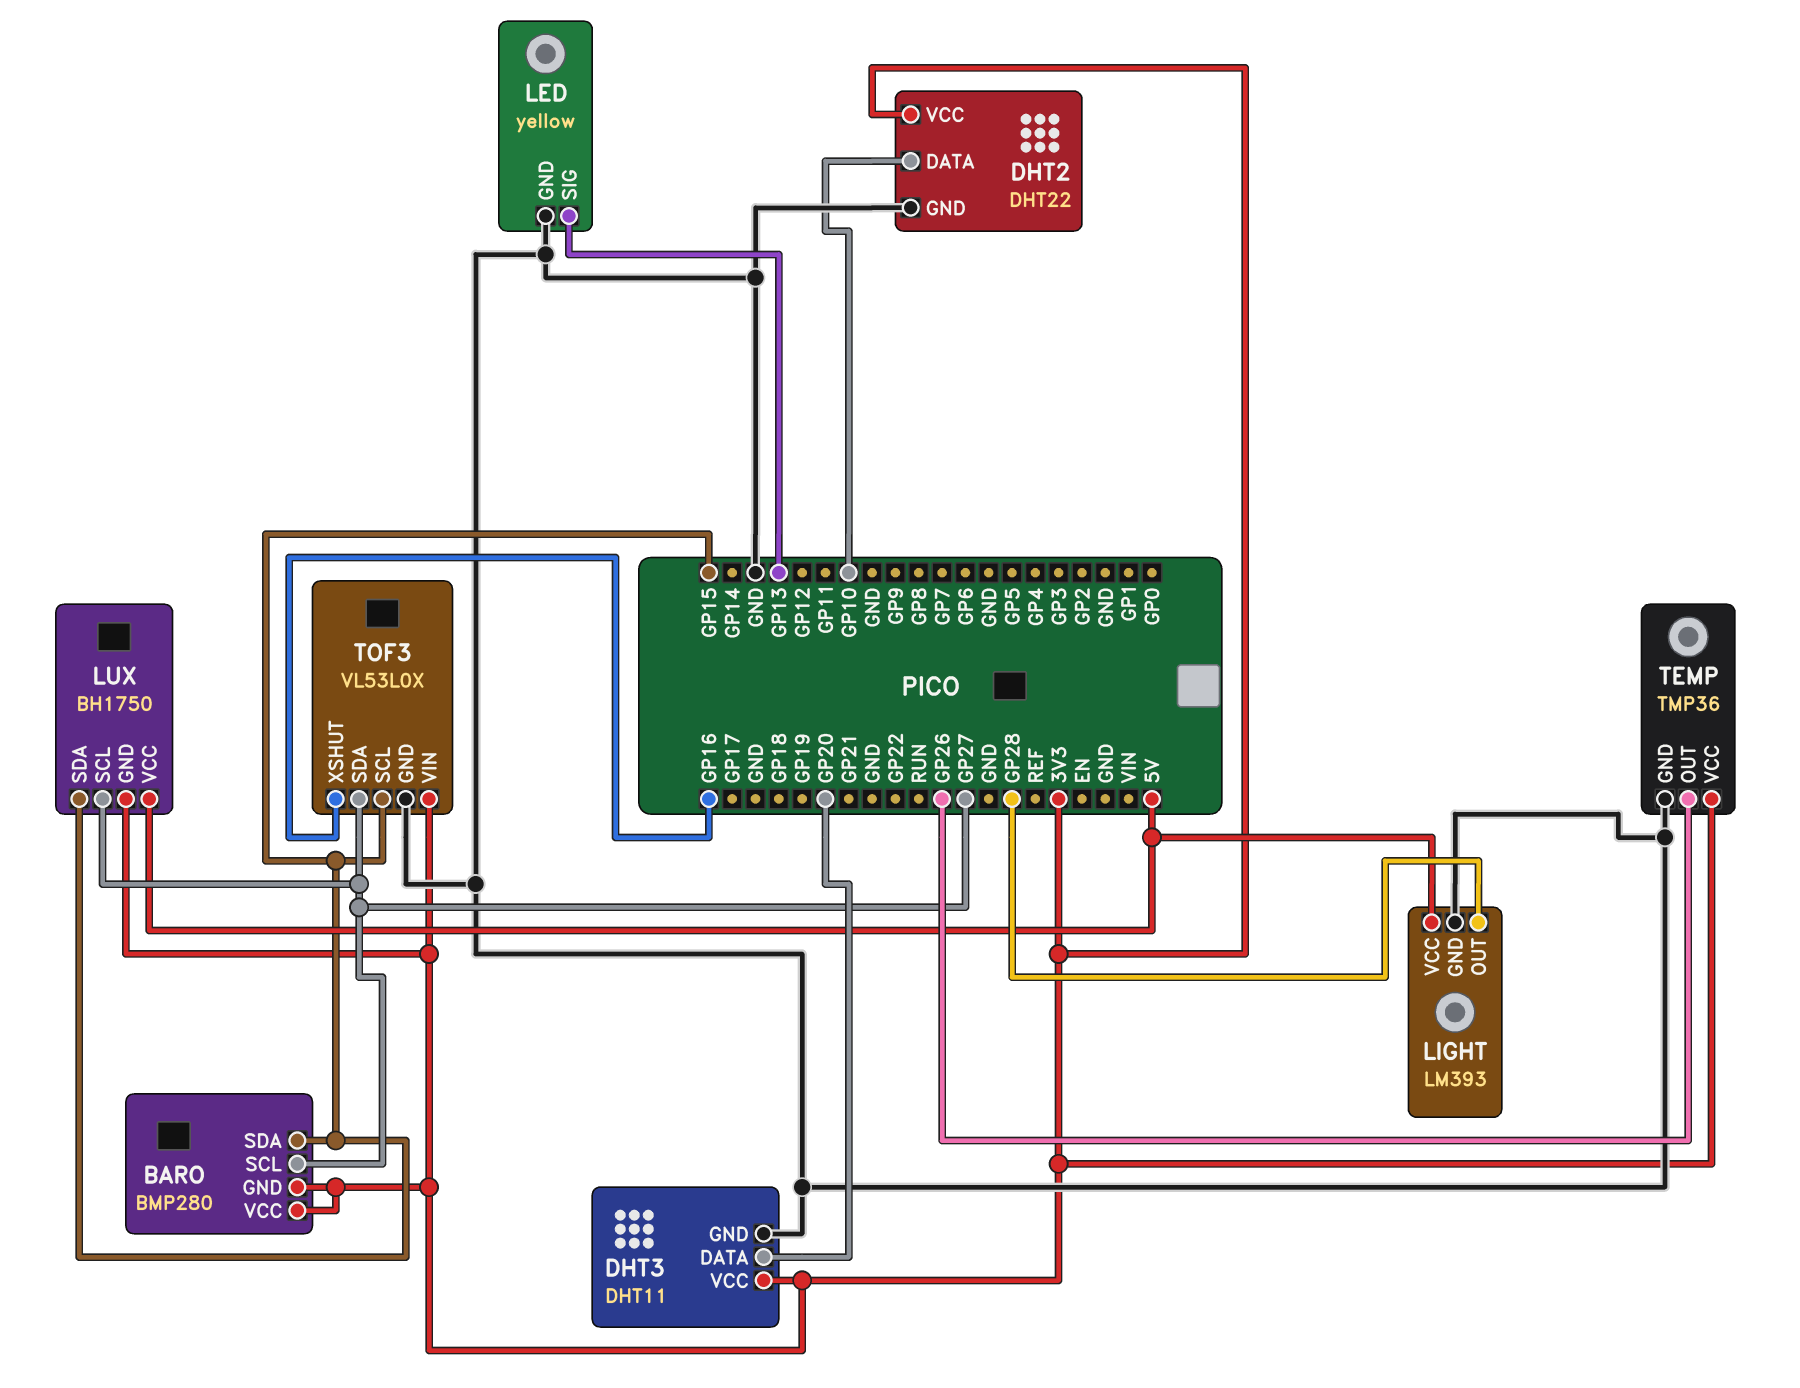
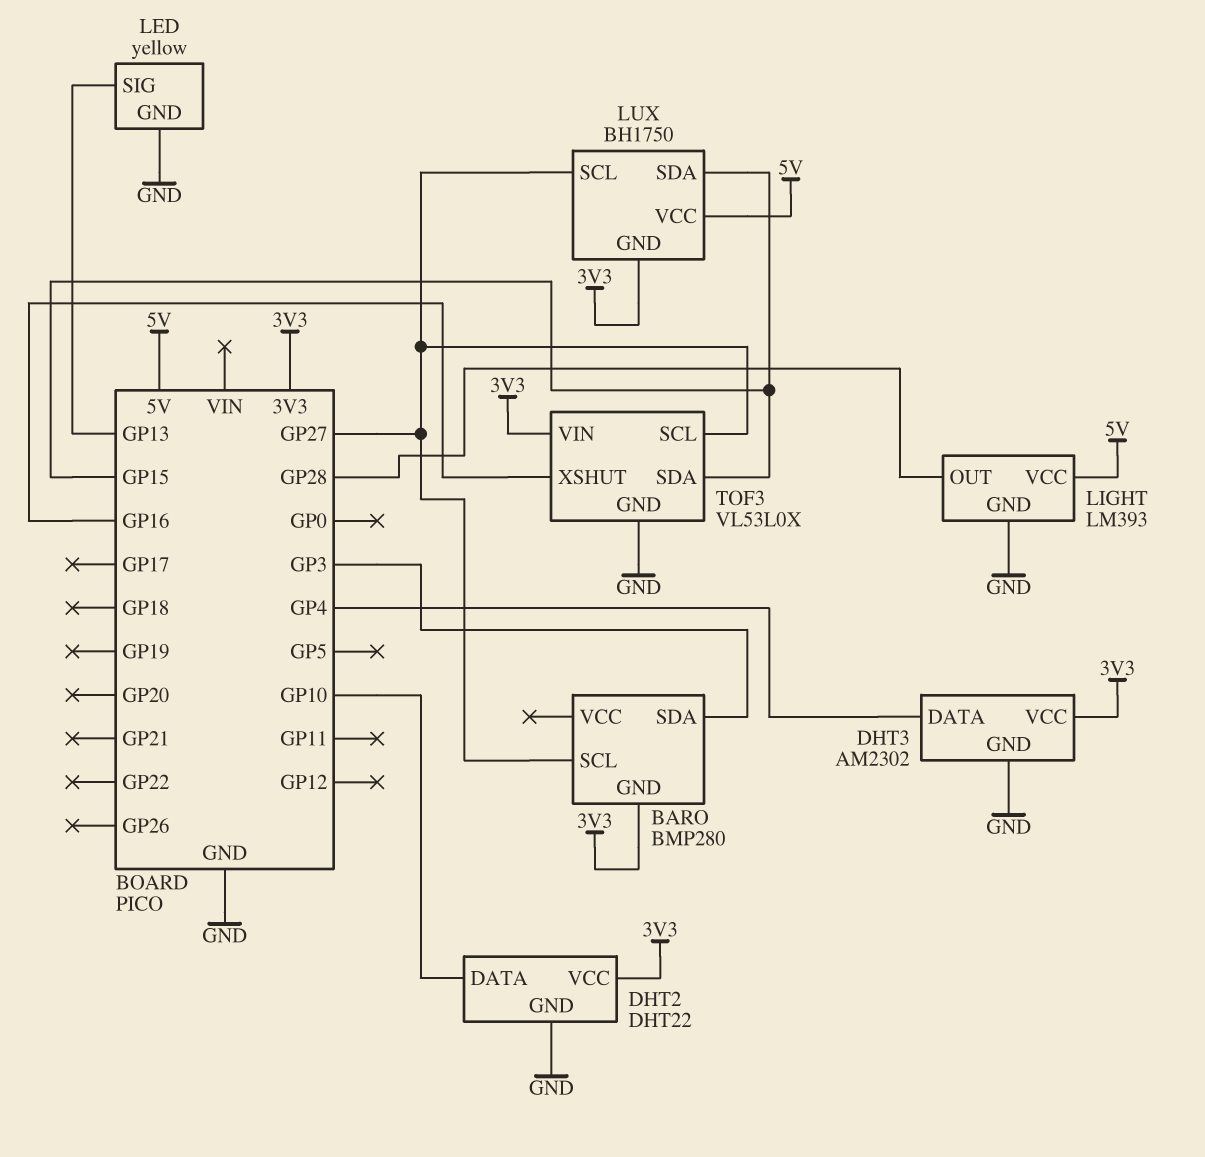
BARO pin SDA: GP15 -> GP3
BARO pin VCC: 3V3 -> none
DHT3: DHT11 -> AM2302
DHT3 pin DATA: GP20 -> GP4
TEMP: TMP36 -> none
TEMP pin GND: GND -> none
TEMP pin OUT: GP26 -> none
TEMP pin VCC: 3V3 -> none
TOF3 pin SCL: GP15 -> GP27
TOF3 pin SDA: GP27 -> GP15

